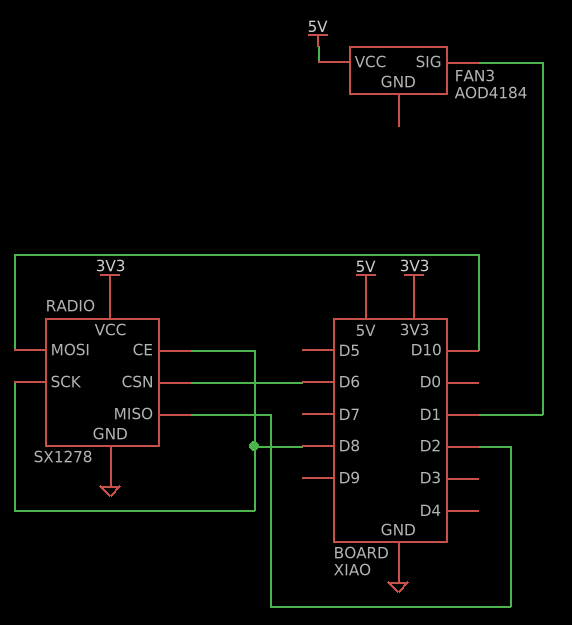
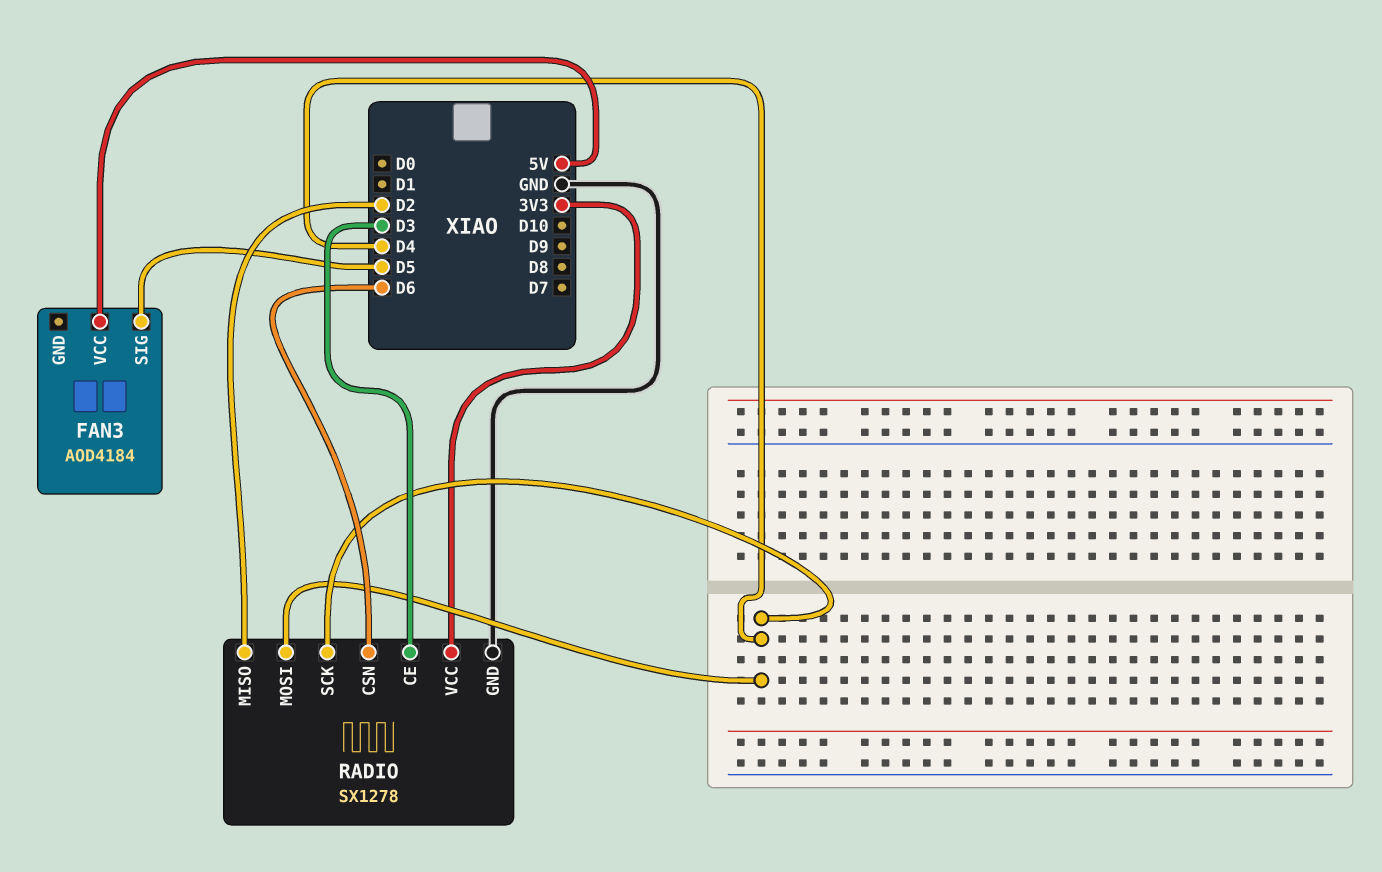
FAN3 pin SIG: D1 -> D5
RADIO pin CE: D8 -> D3
RADIO pin MOSI: D10 -> D4
RADIO pin SCK: D8 -> D4

